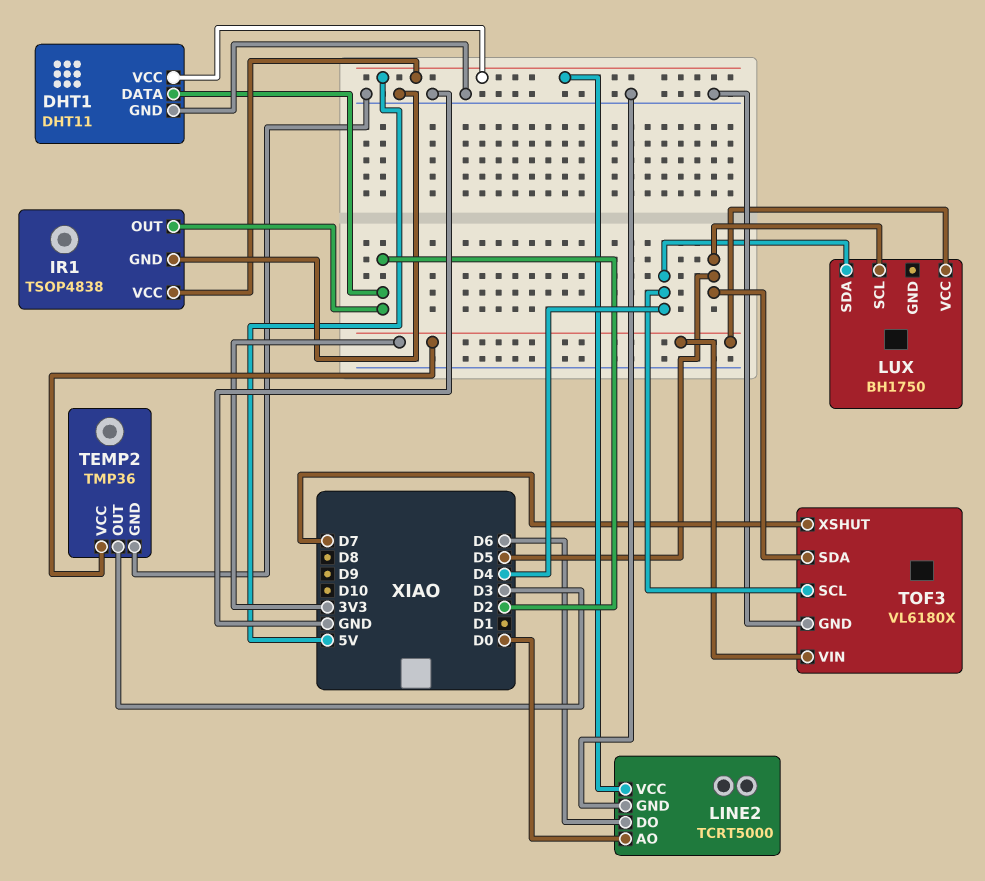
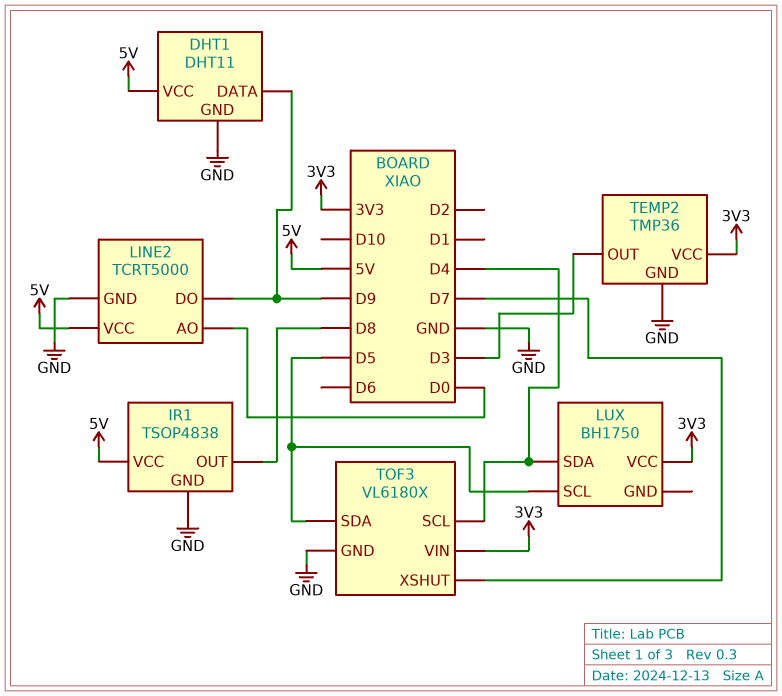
DHT1 pin DATA: D2 -> D9
IR1 pin OUT: D2 -> D8
LINE2 pin DO: D6 -> D9

